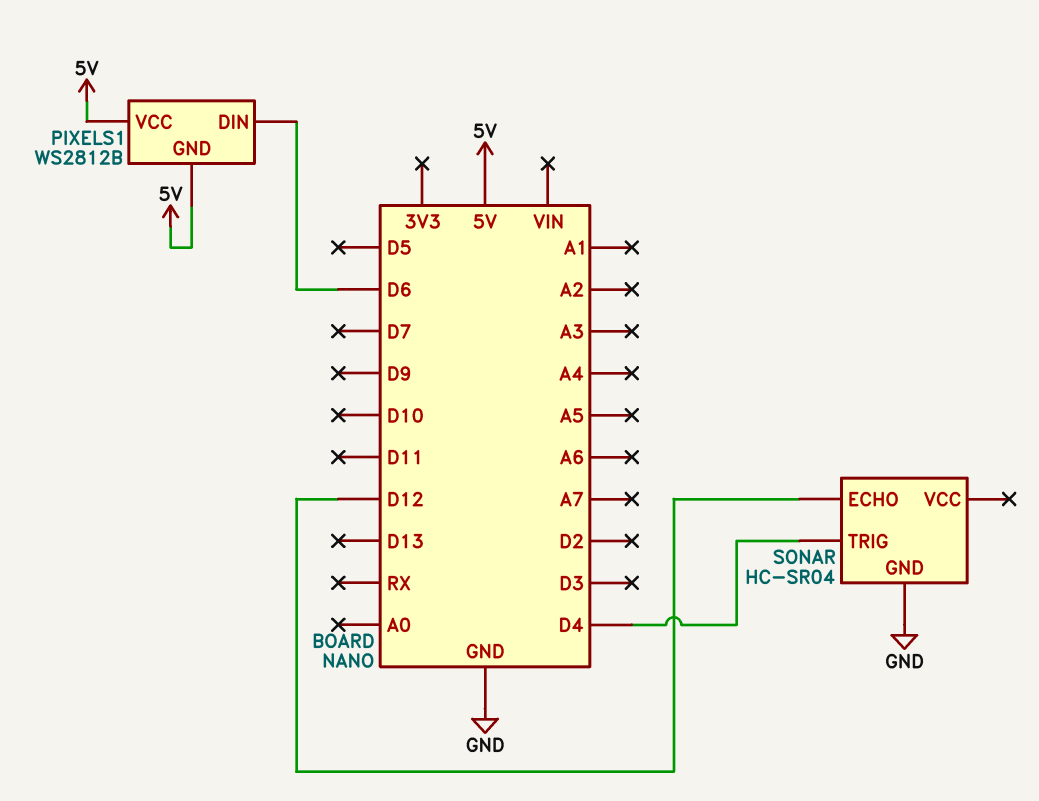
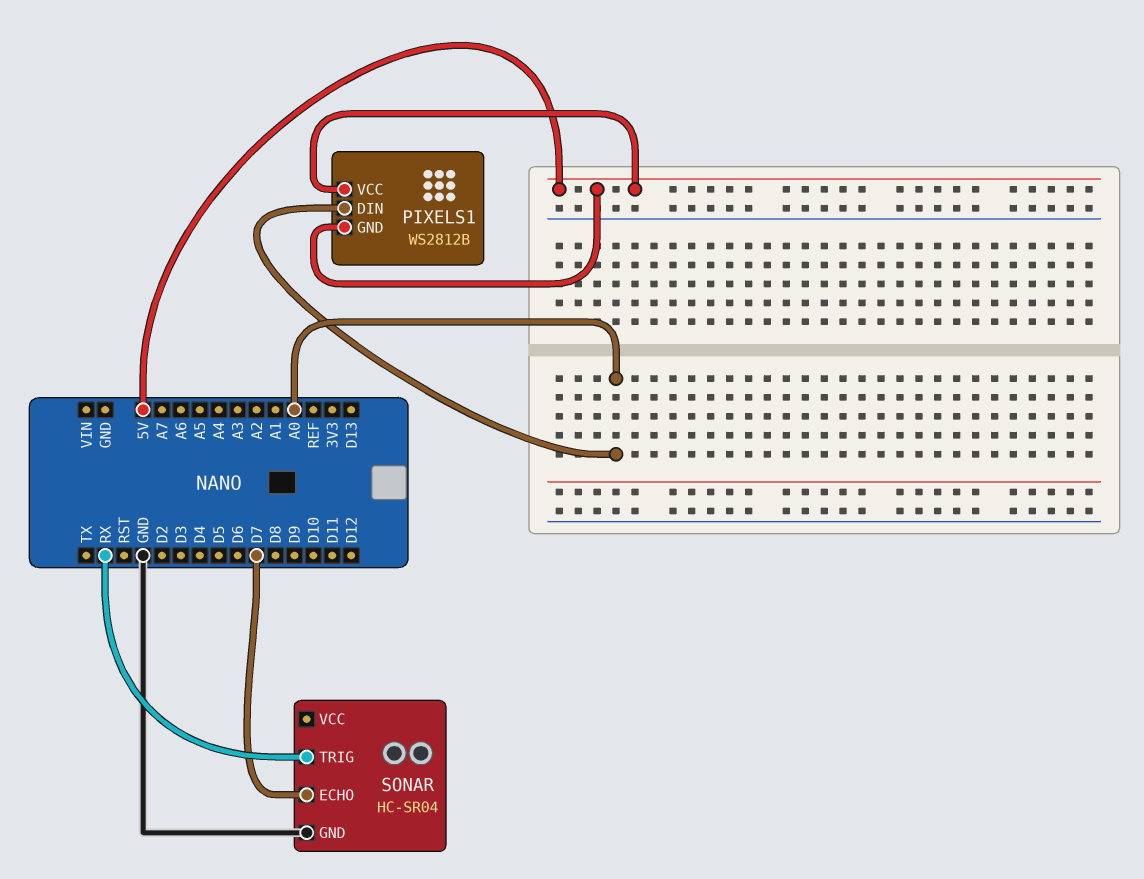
PIXELS1 pin DIN: D6 -> A0
SONAR pin ECHO: D12 -> D7
SONAR pin TRIG: D4 -> RX

